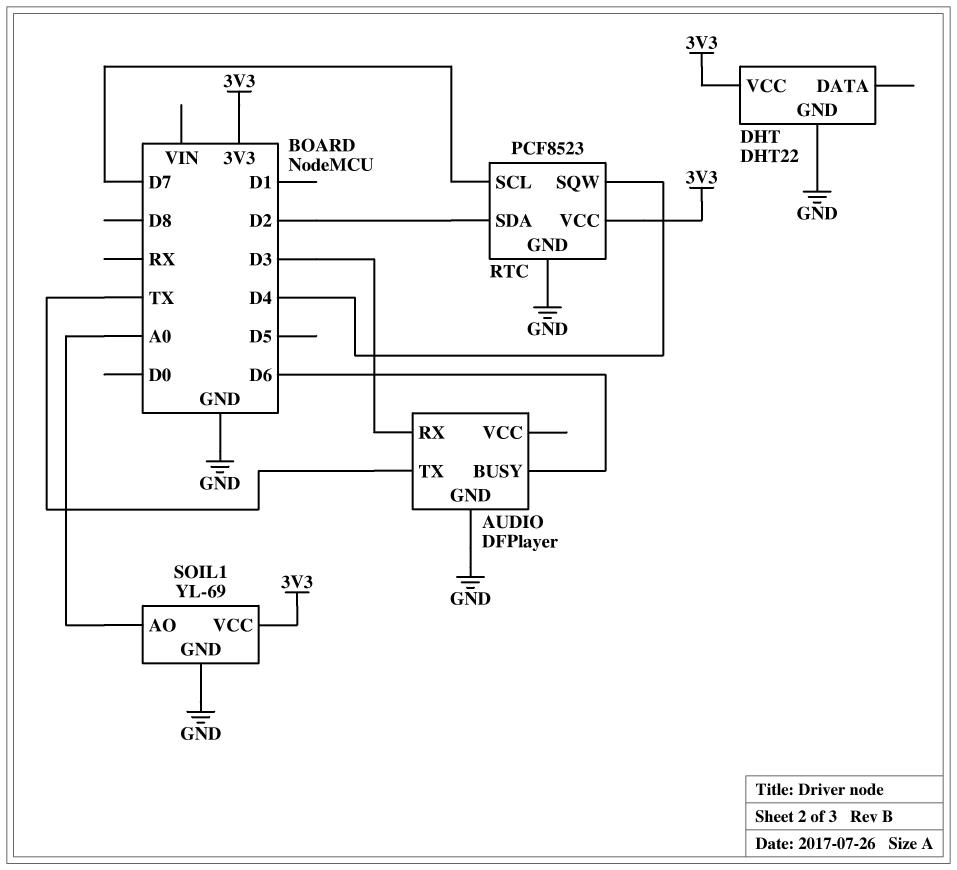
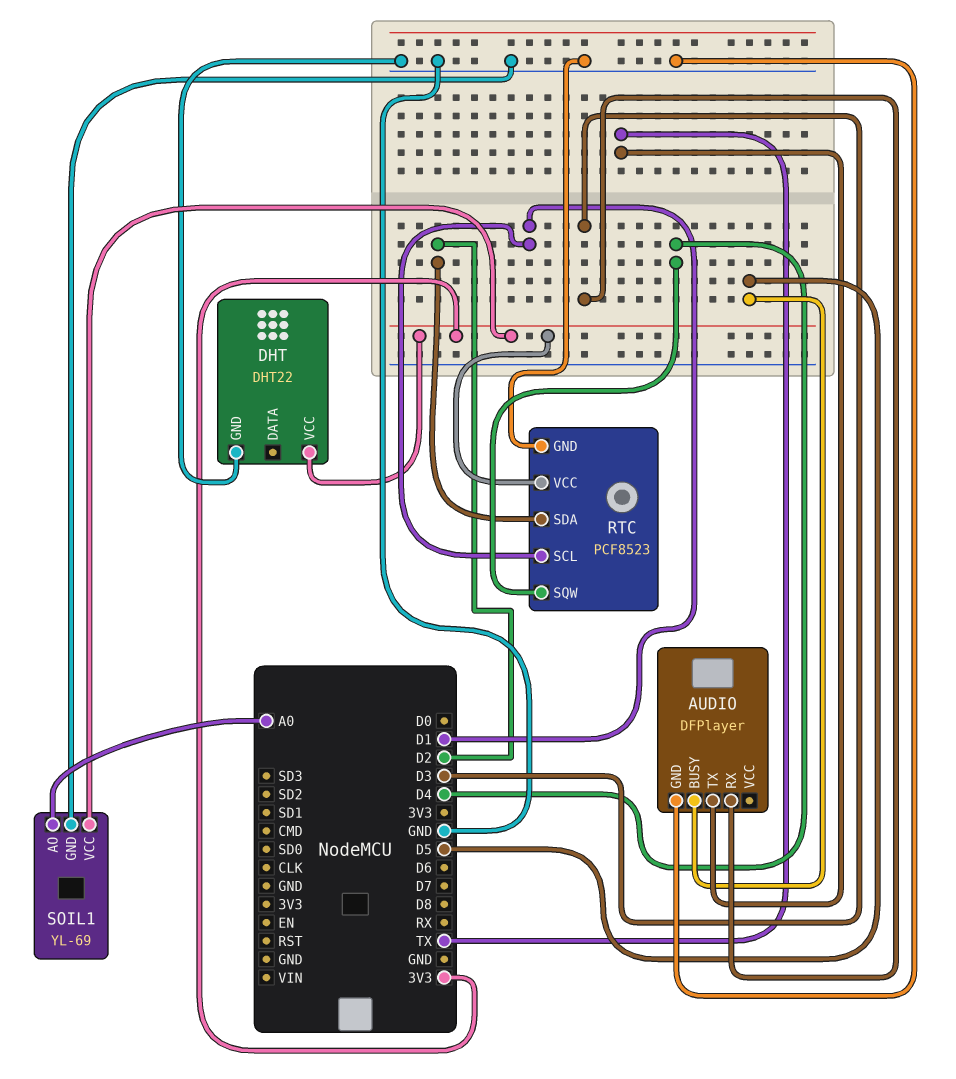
AUDIO pin BUSY: D6 -> D5
RTC pin SCL: D7 -> D1

